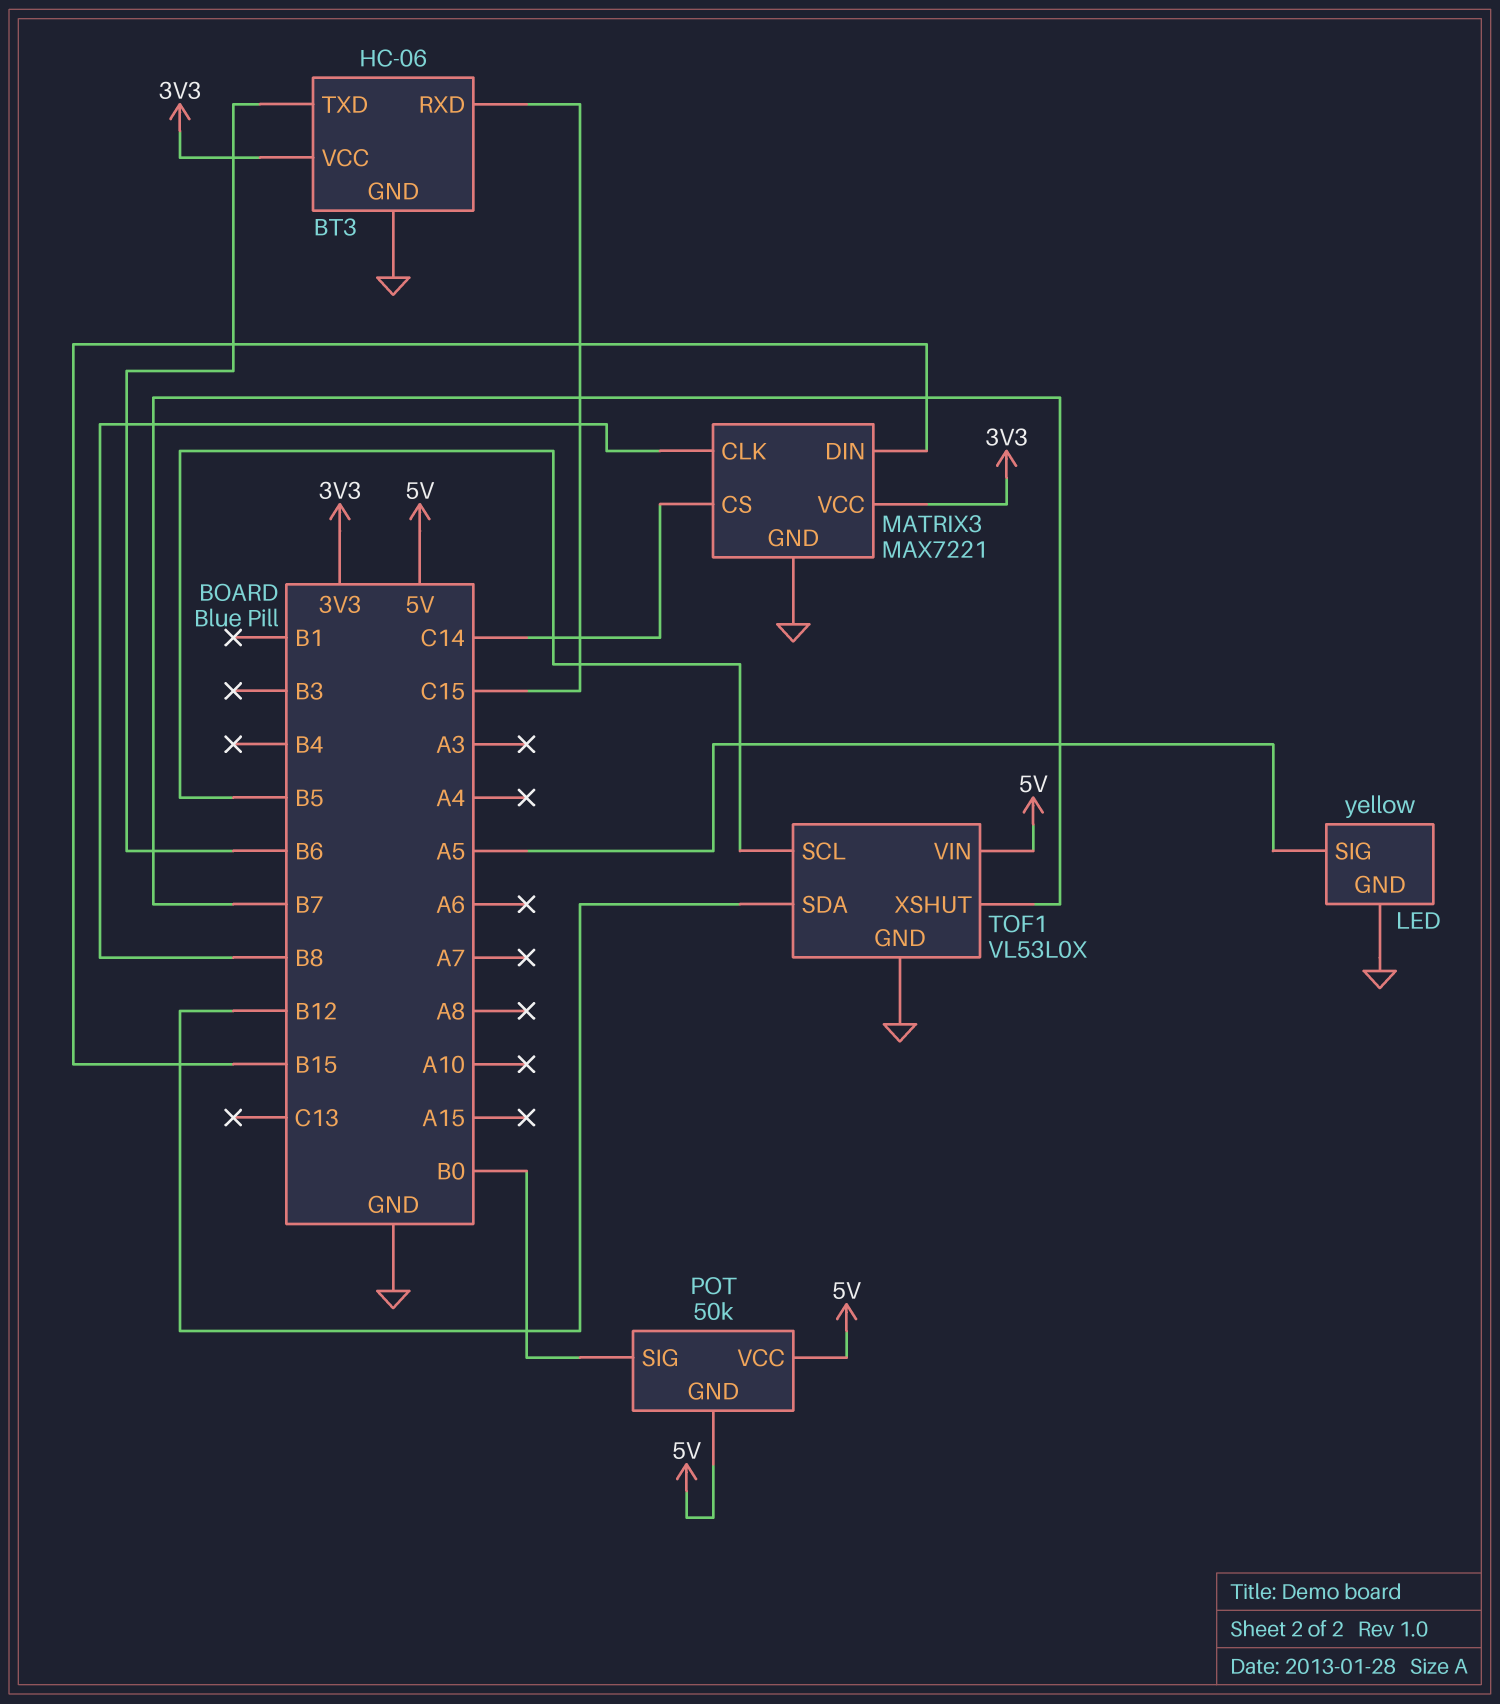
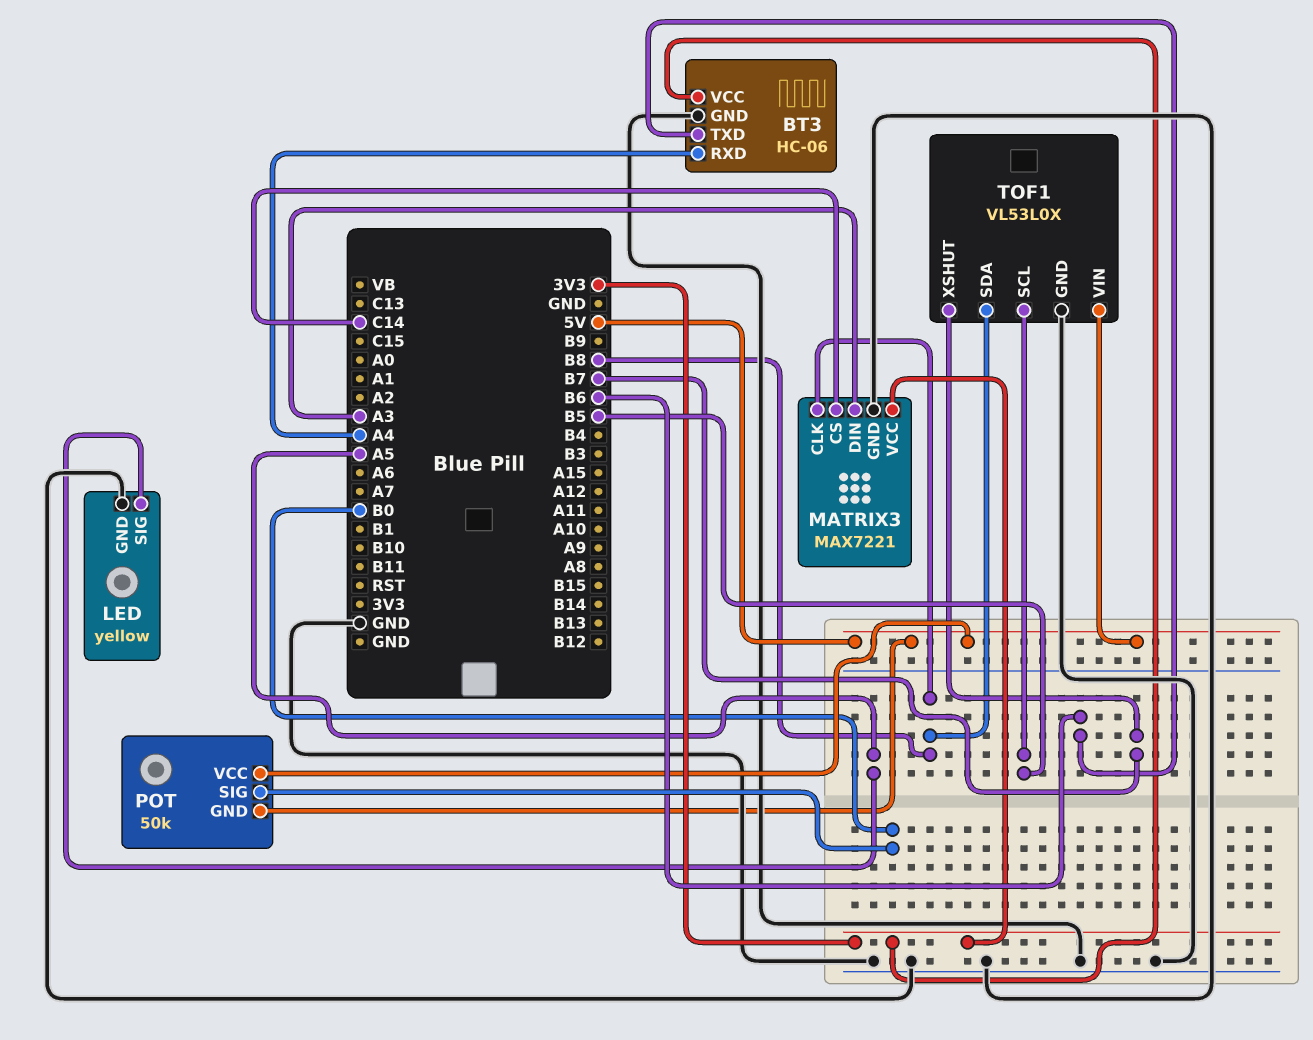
BT3 pin RXD: C15 -> A4
MATRIX3 pin DIN: B15 -> A3
TOF1 pin SDA: B12 -> B8

